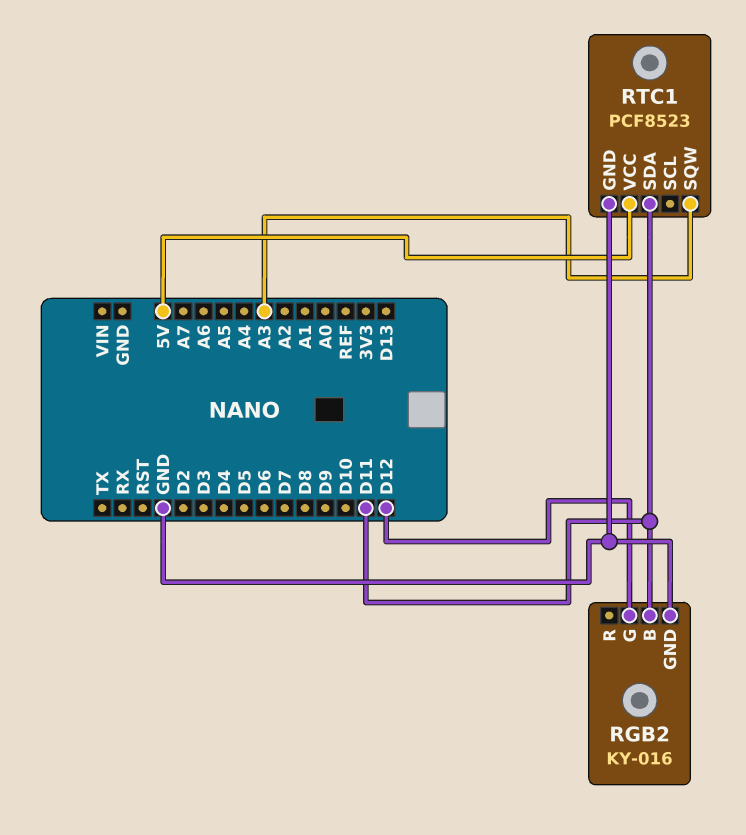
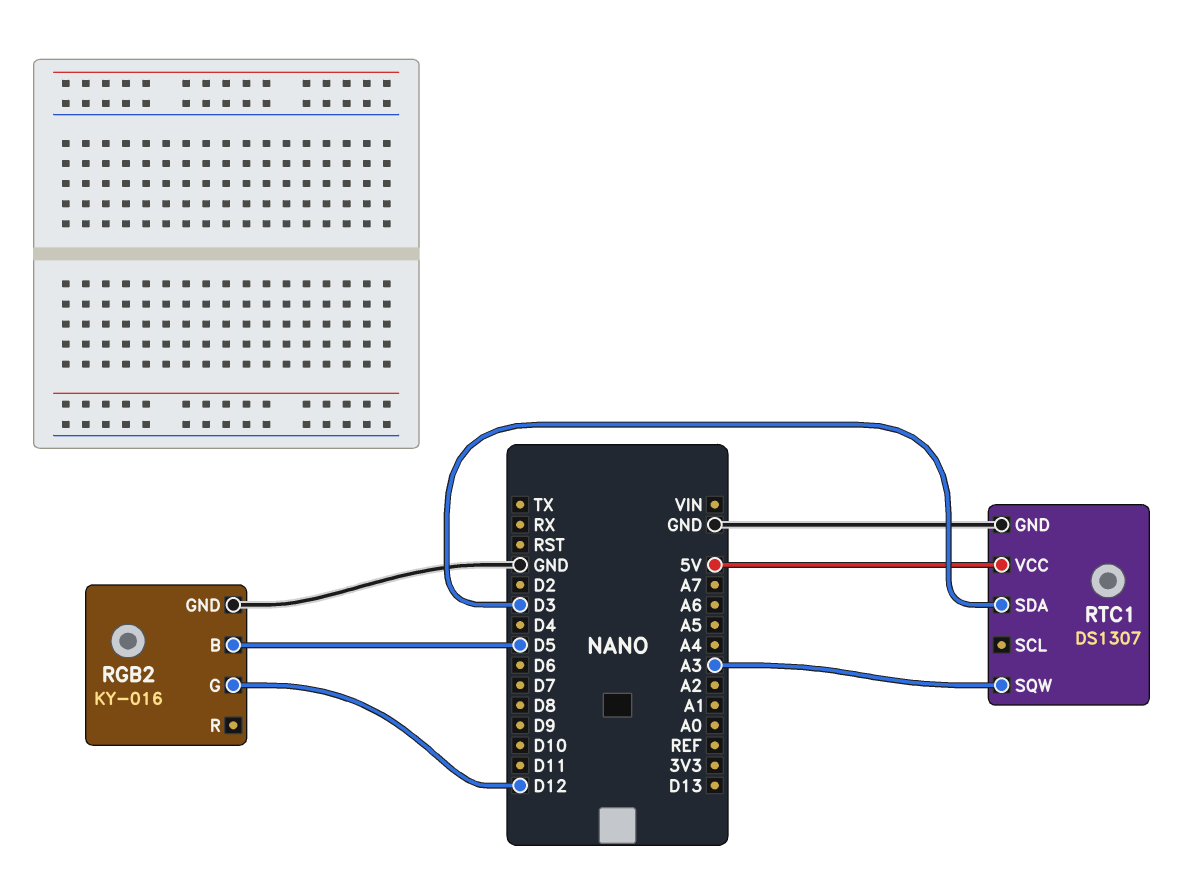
RGB2 pin B: D11 -> D5
RTC1: PCF8523 -> DS1307
RTC1 pin SDA: D11 -> D3

